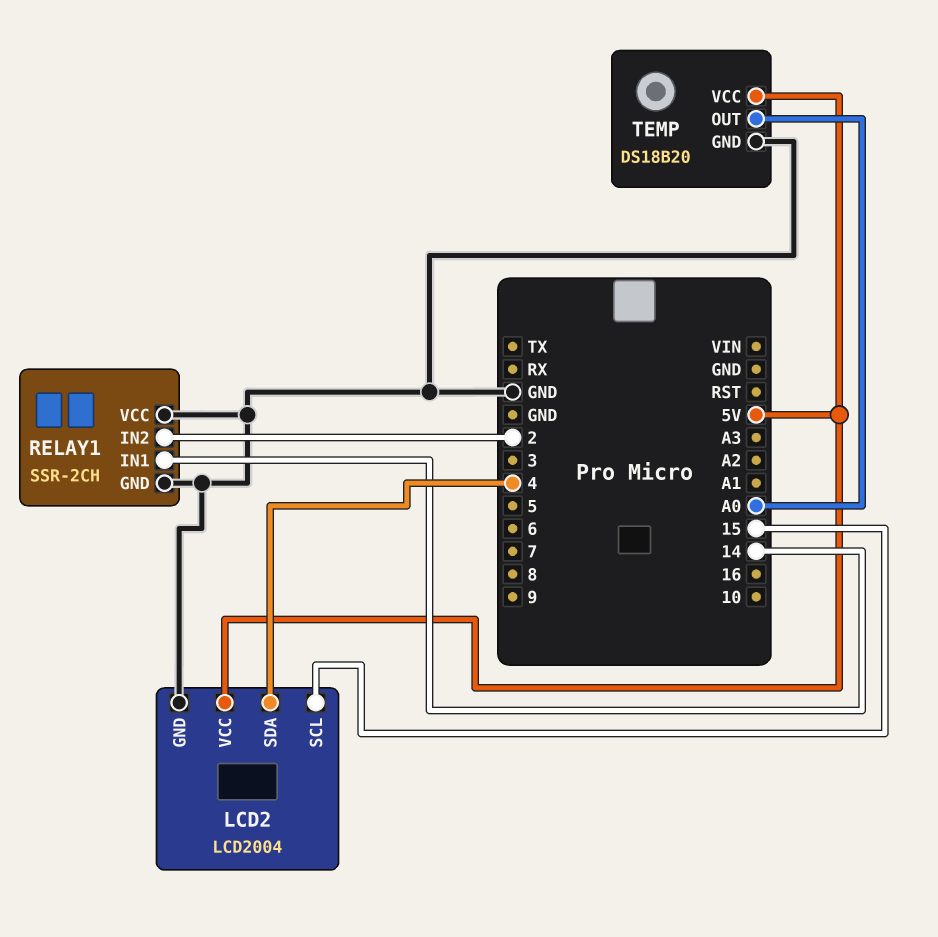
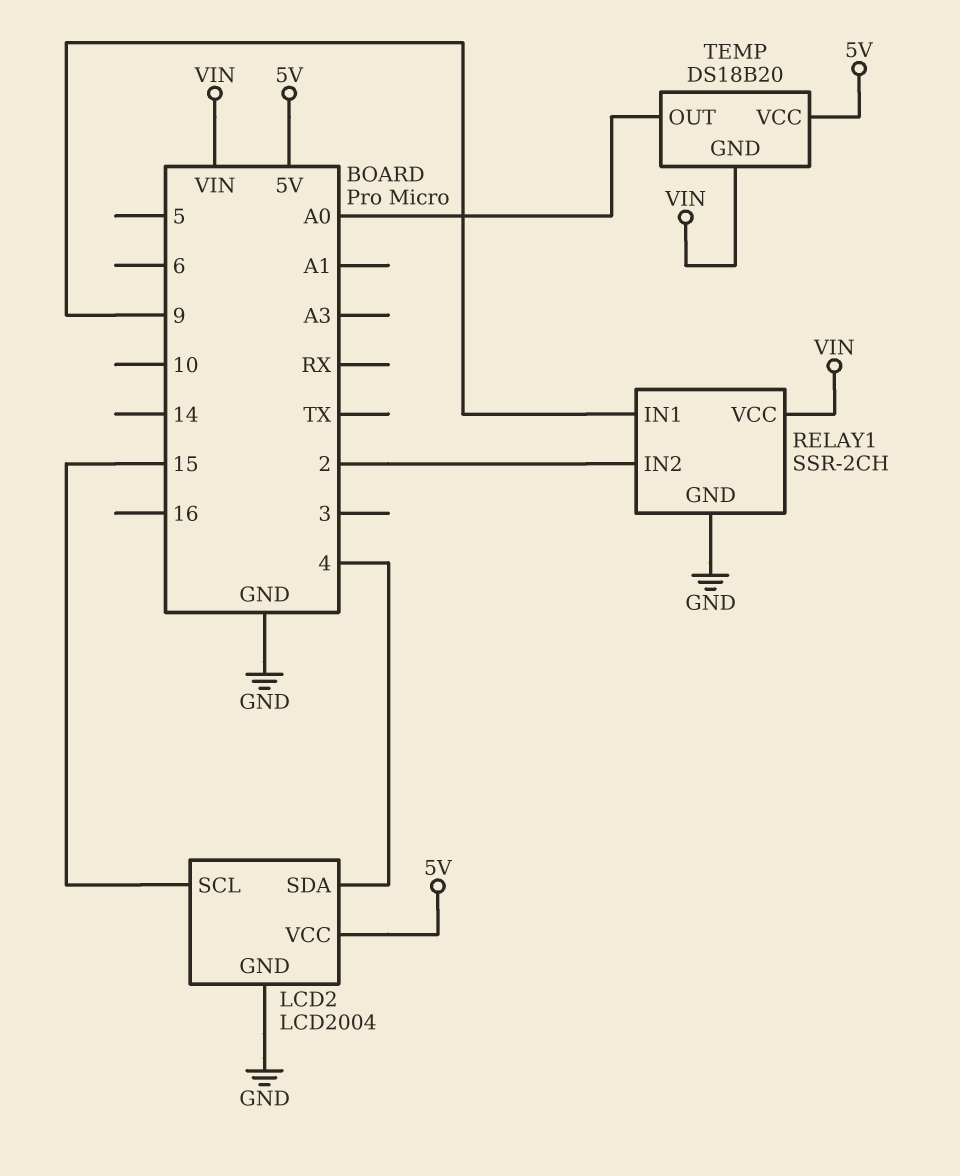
RELAY1 pin IN1: 14 -> 9
RELAY1 pin VCC: GND -> VIN
TEMP pin GND: GND -> VIN

